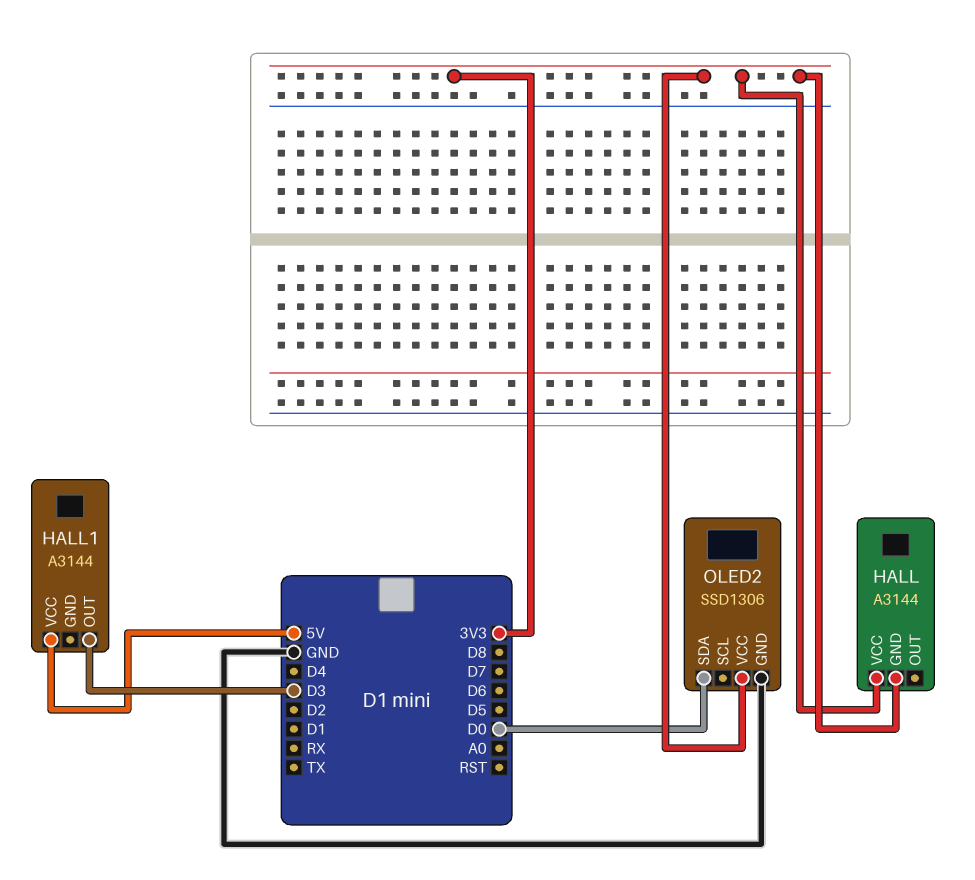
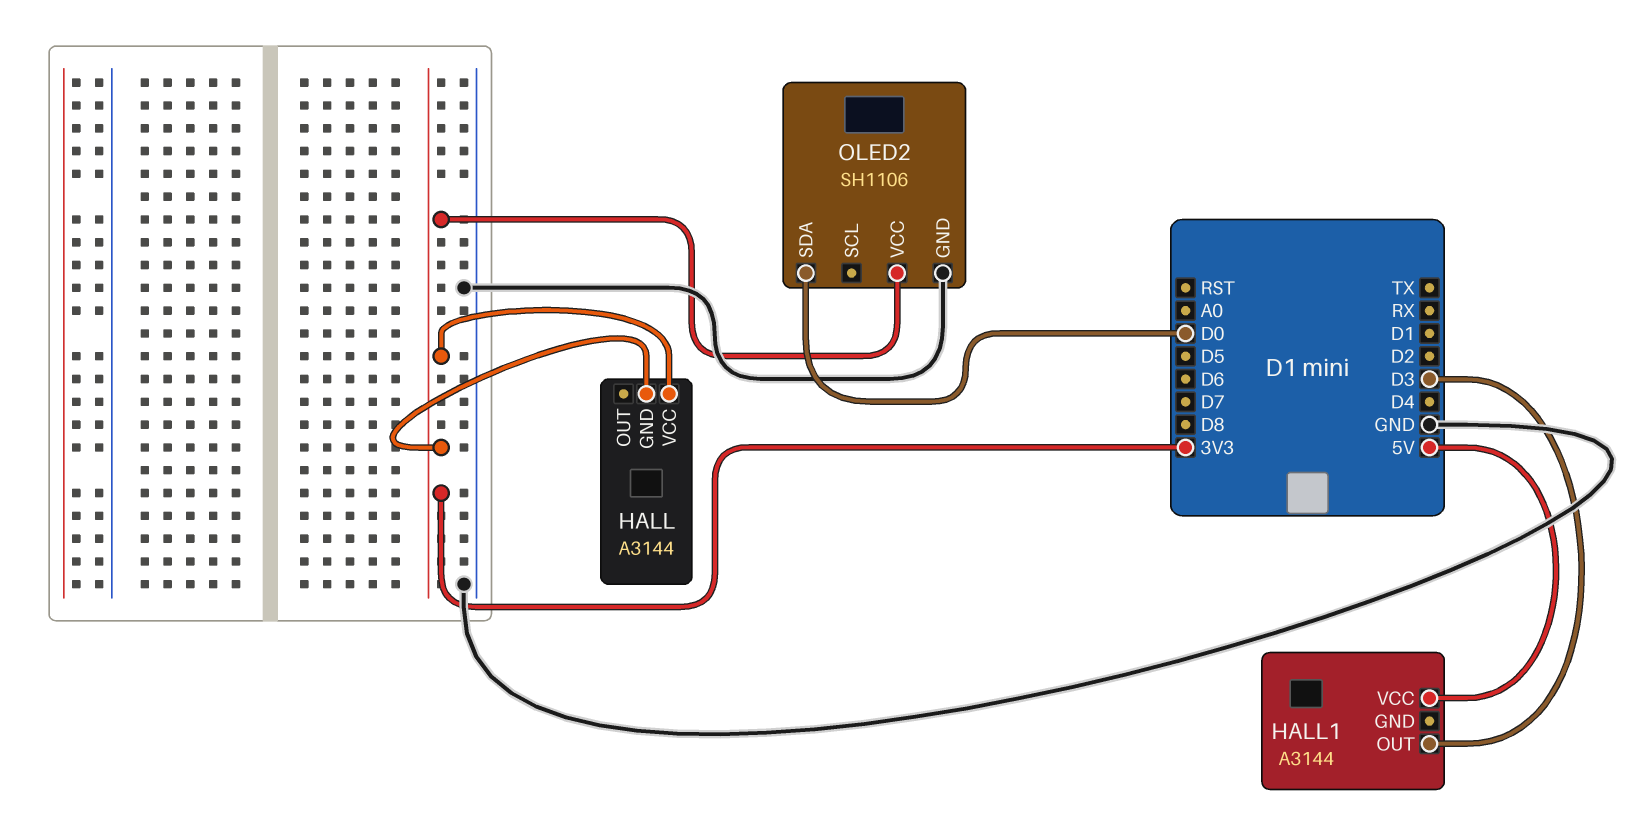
OLED2: SSD1306 -> SH1106

